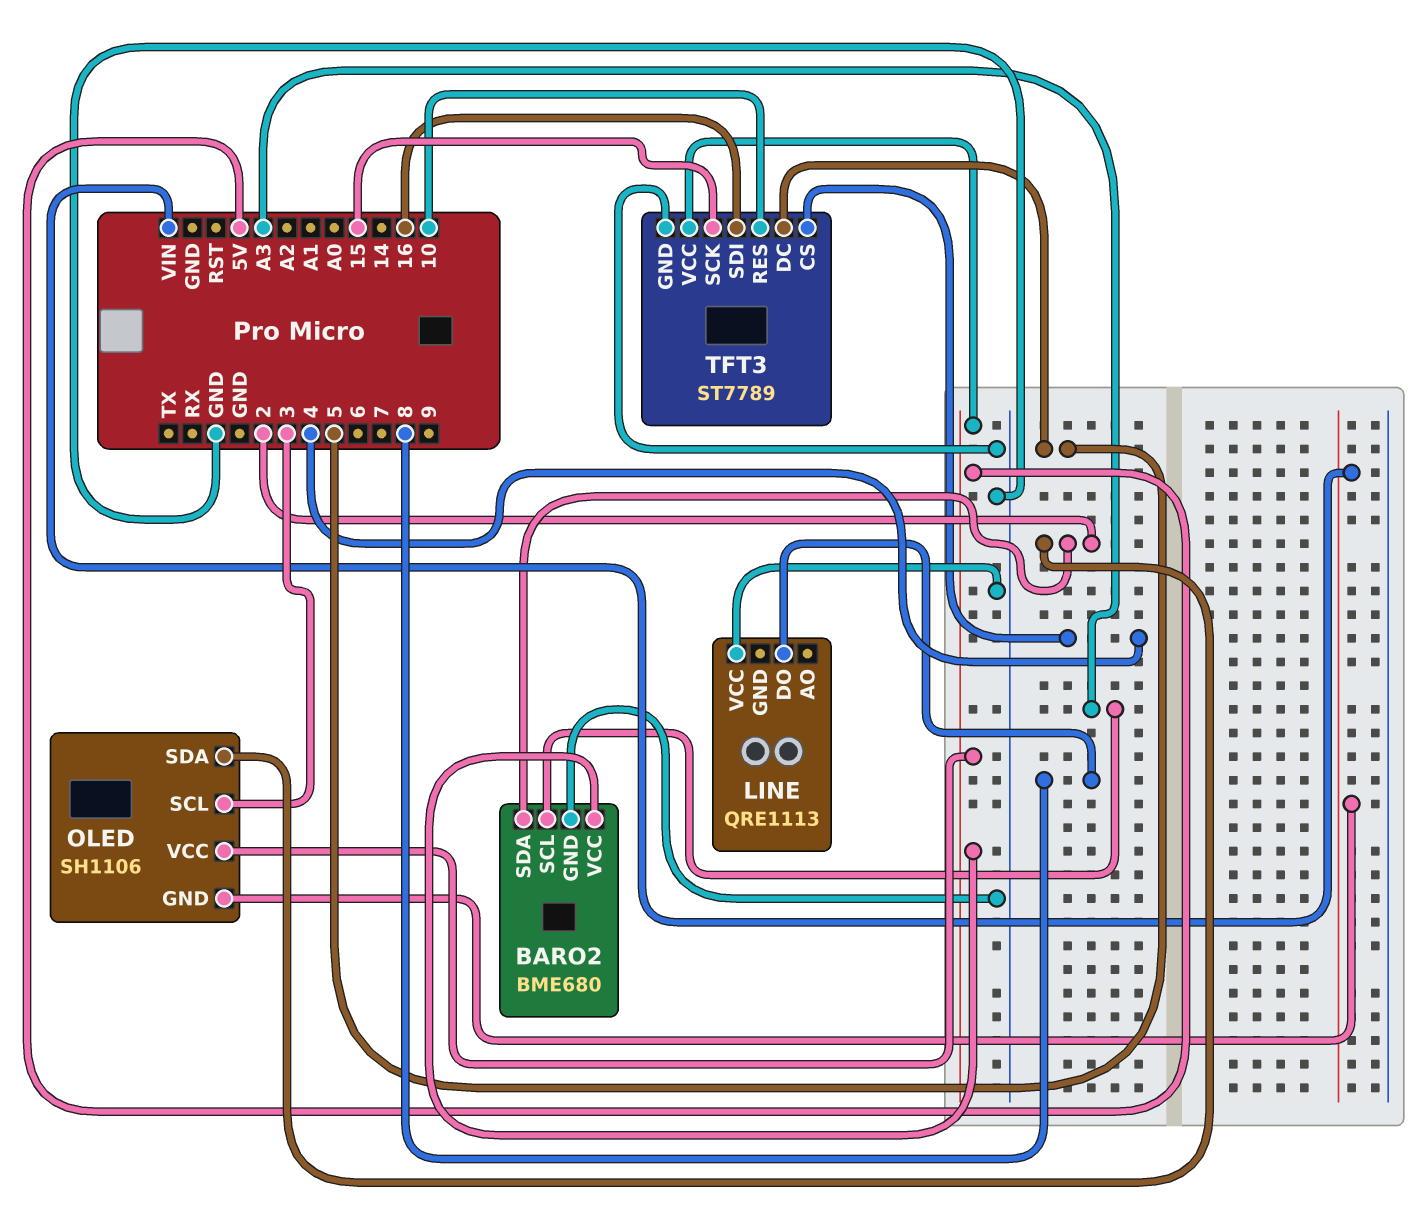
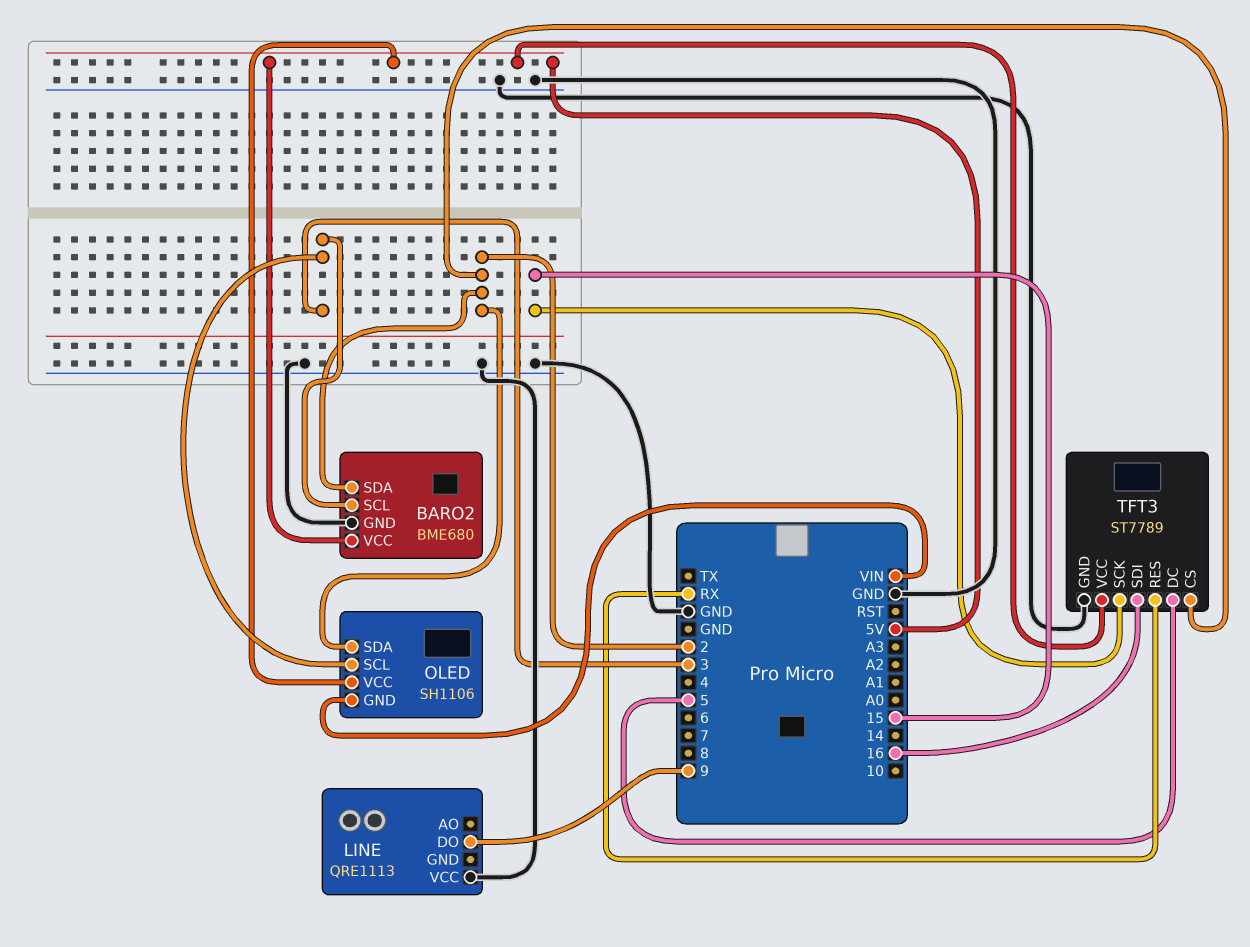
BARO2 pin SCL: A3 -> 3
LINE pin DO: 8 -> 9
TFT3 pin CS: 4 -> 2
TFT3 pin RES: 10 -> RX

